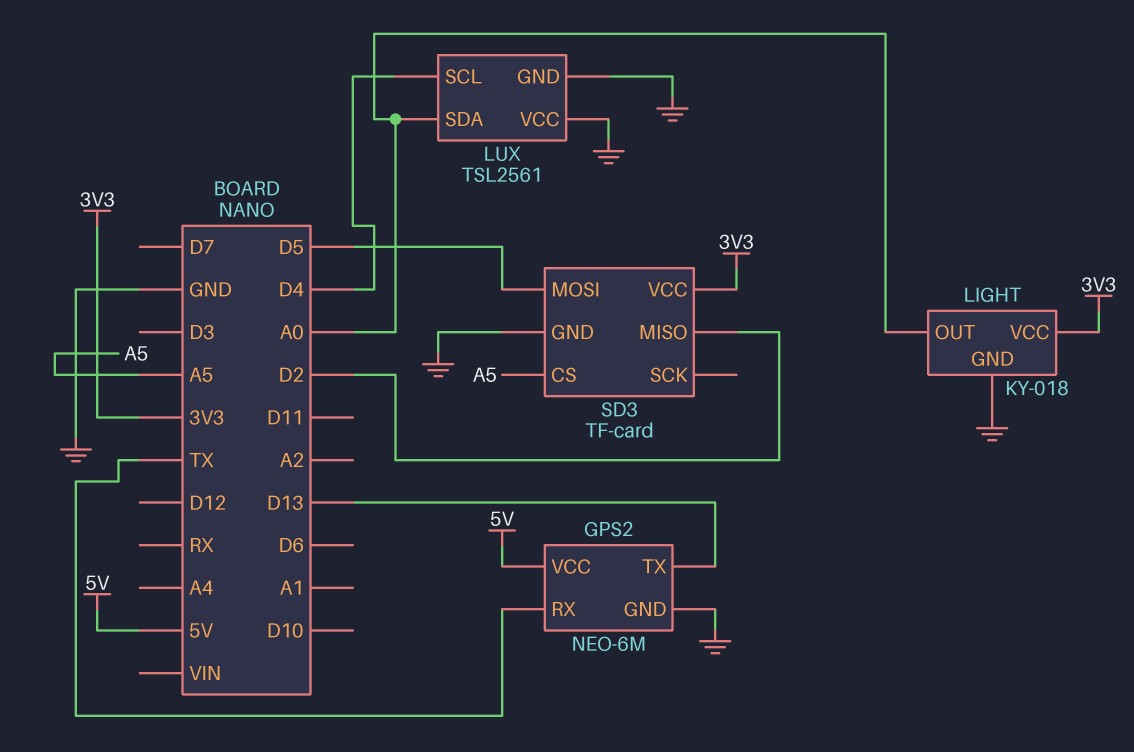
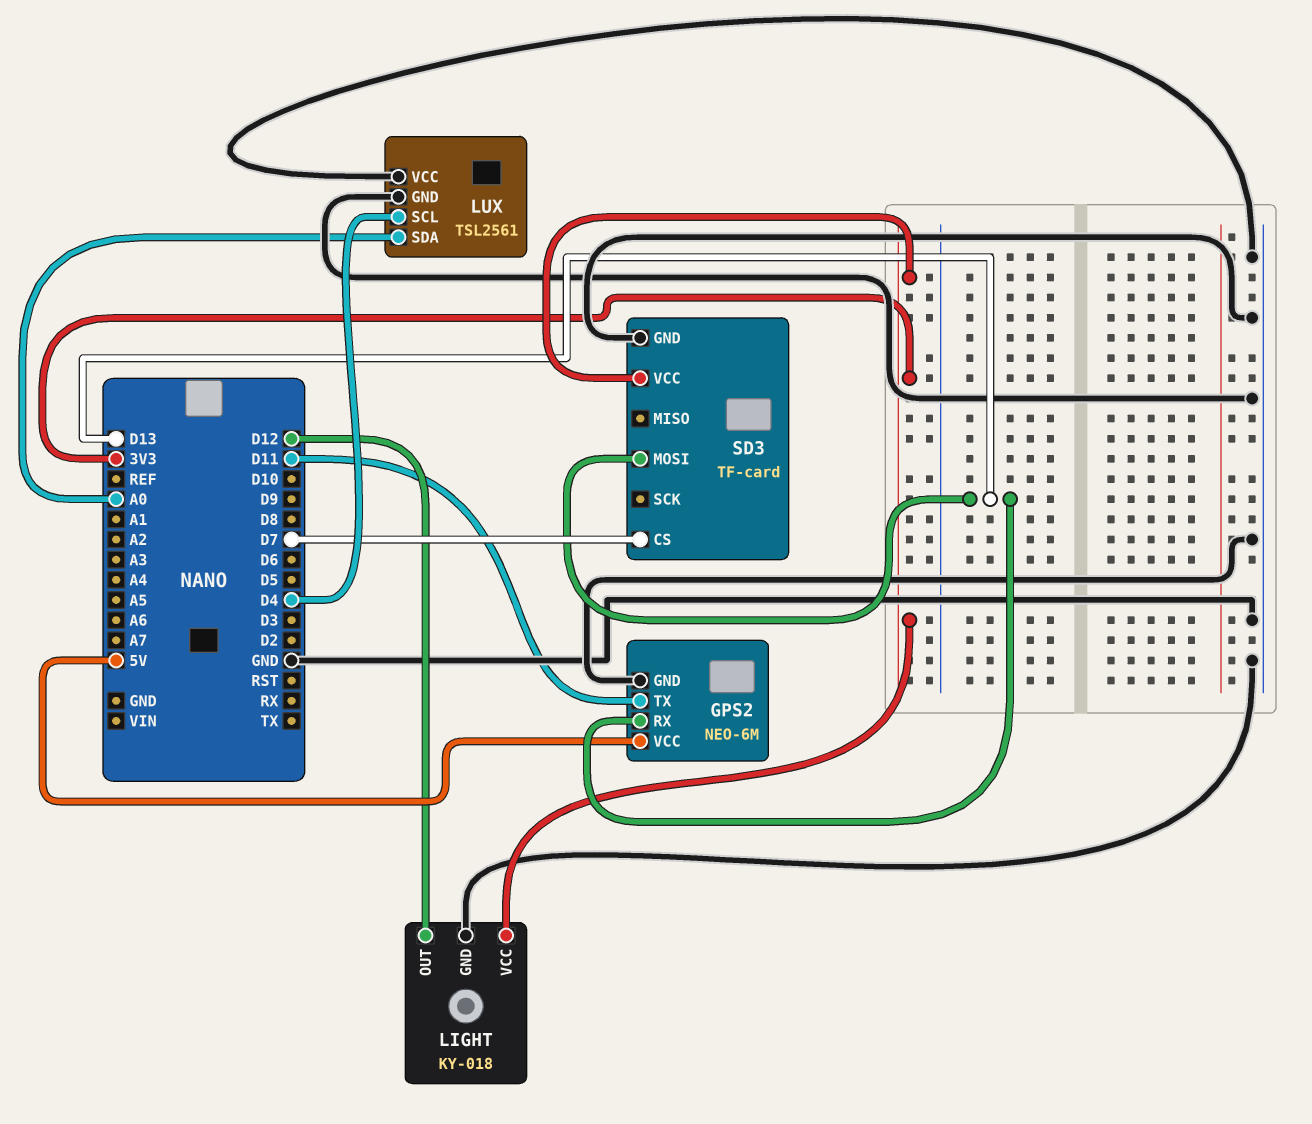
GPS2 pin RX: TX -> D13
GPS2 pin TX: D13 -> D11
LIGHT pin OUT: A0 -> D12
SD3 pin CS: A5 -> D7
SD3 pin MISO: D2 -> none
SD3 pin MOSI: D5 -> D13

